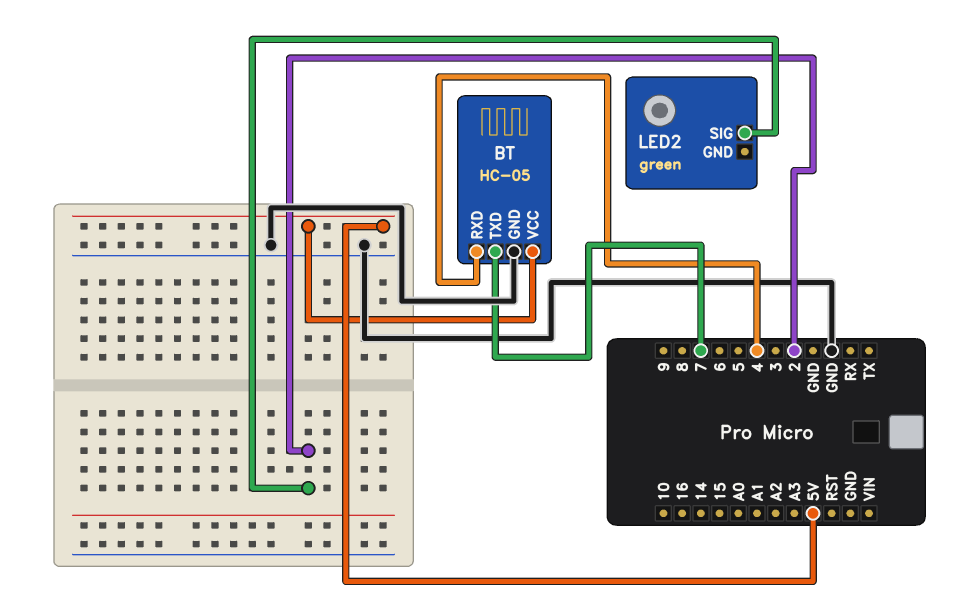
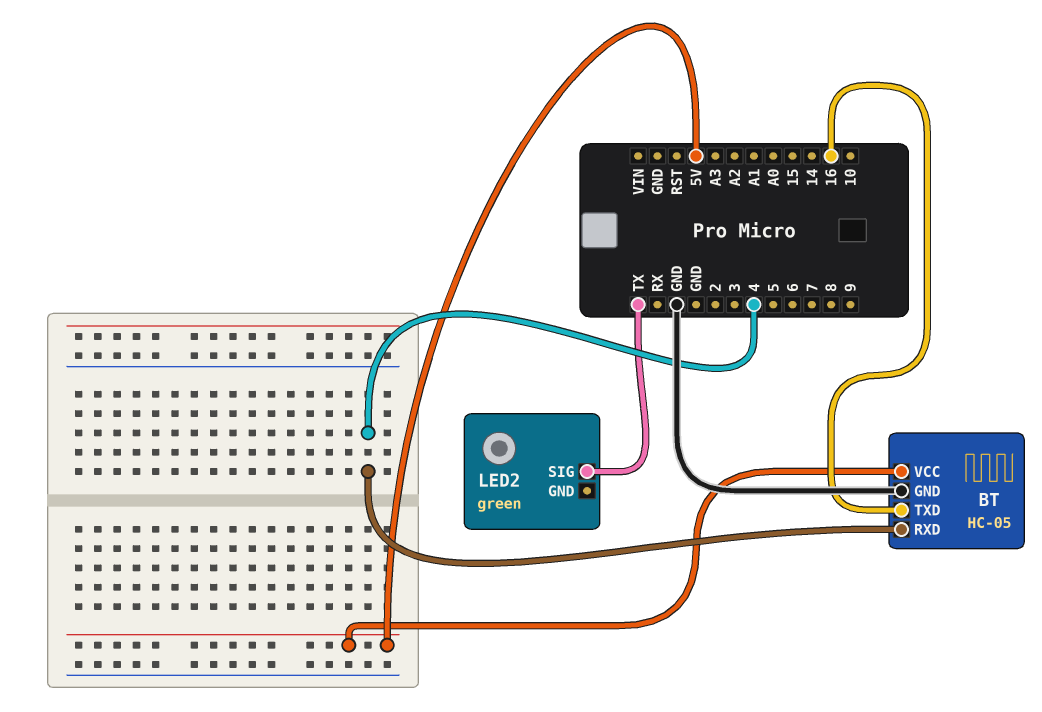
BT pin TXD: 7 -> 16
LED2 pin SIG: 2 -> TX

